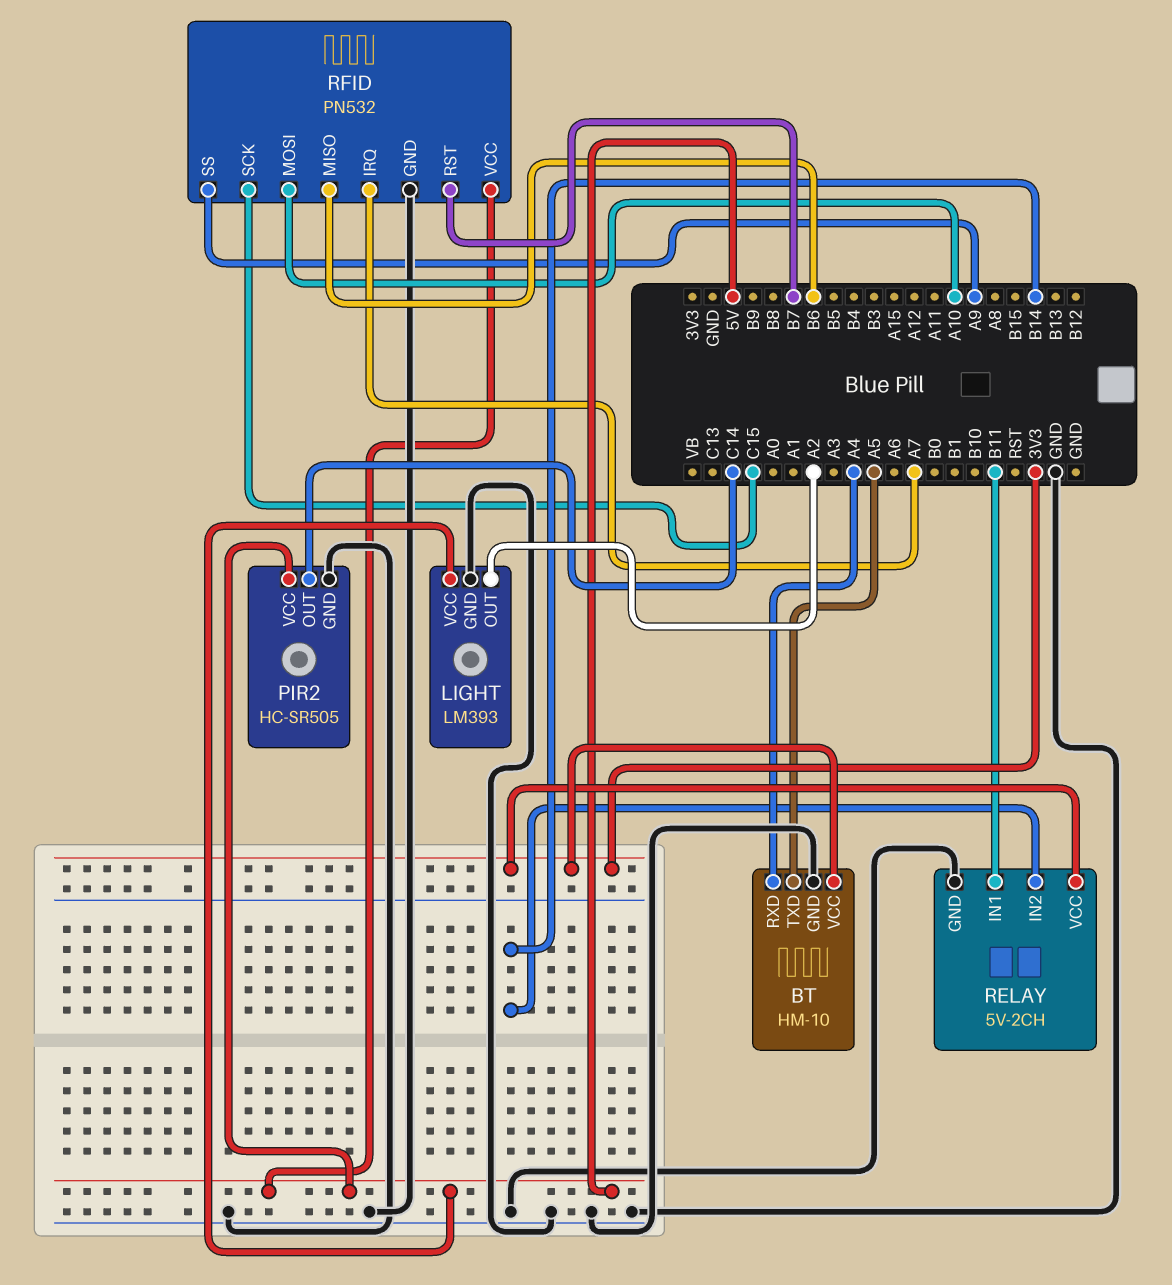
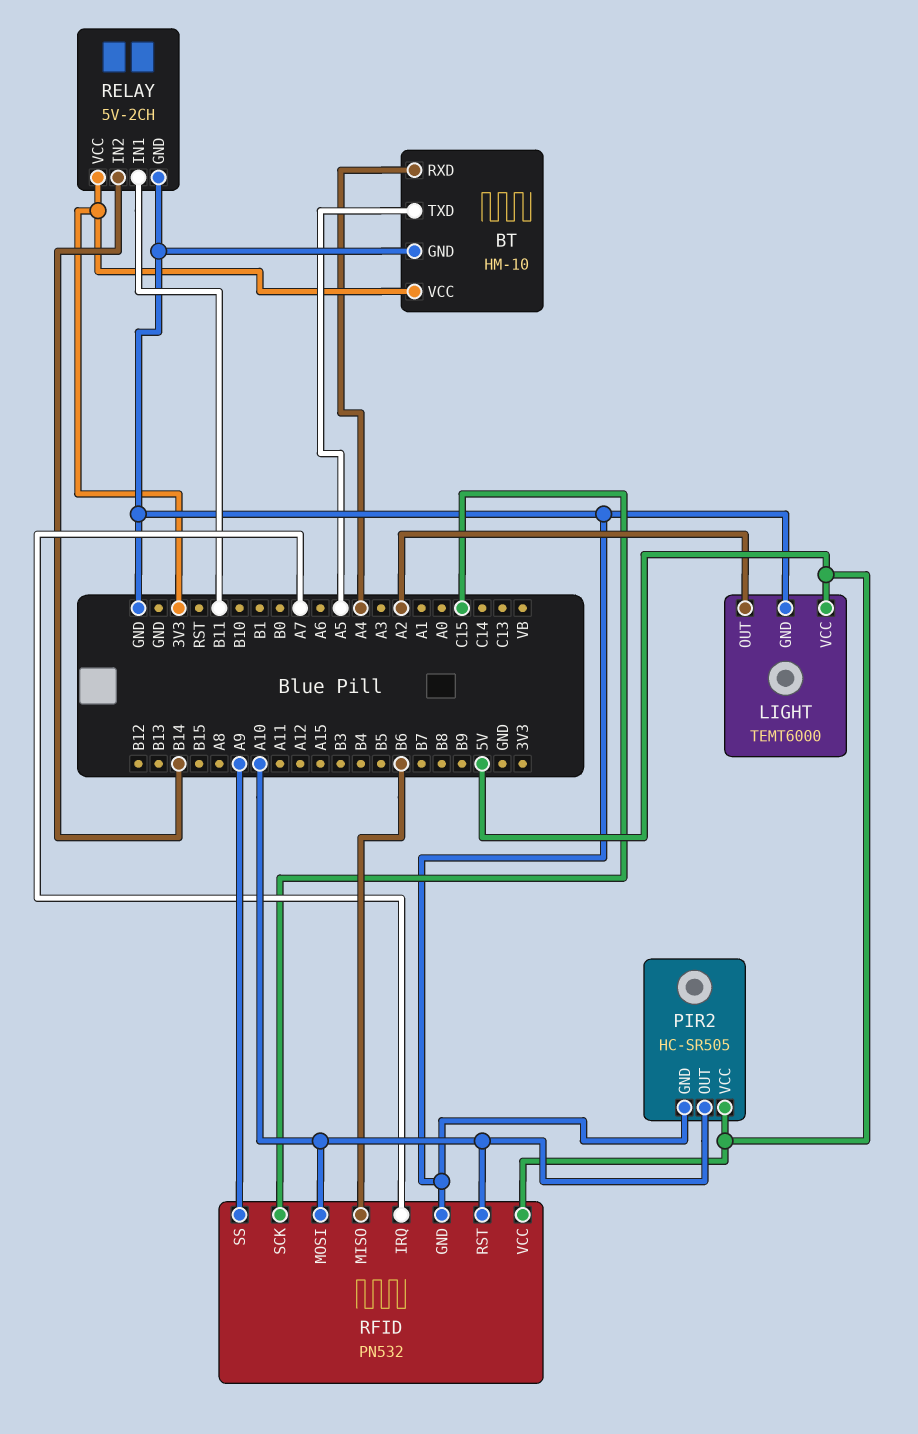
LIGHT: LM393 -> TEMT6000
PIR2 pin OUT: C14 -> A10
RFID pin RST: B7 -> A10

